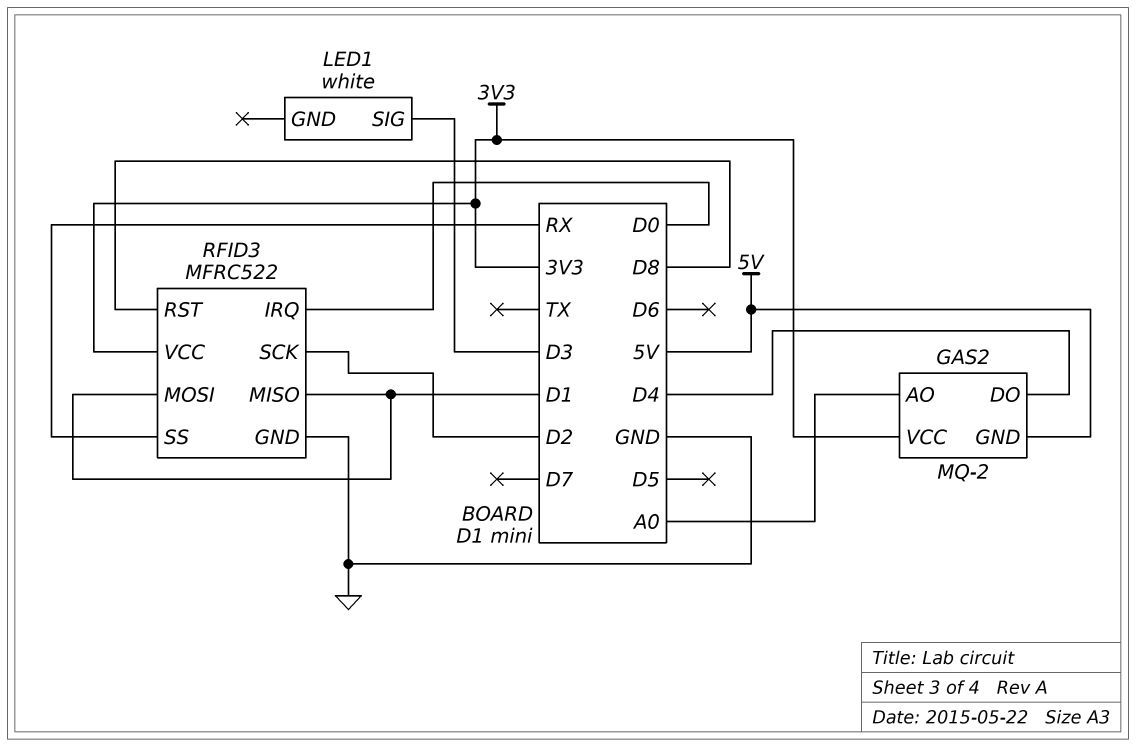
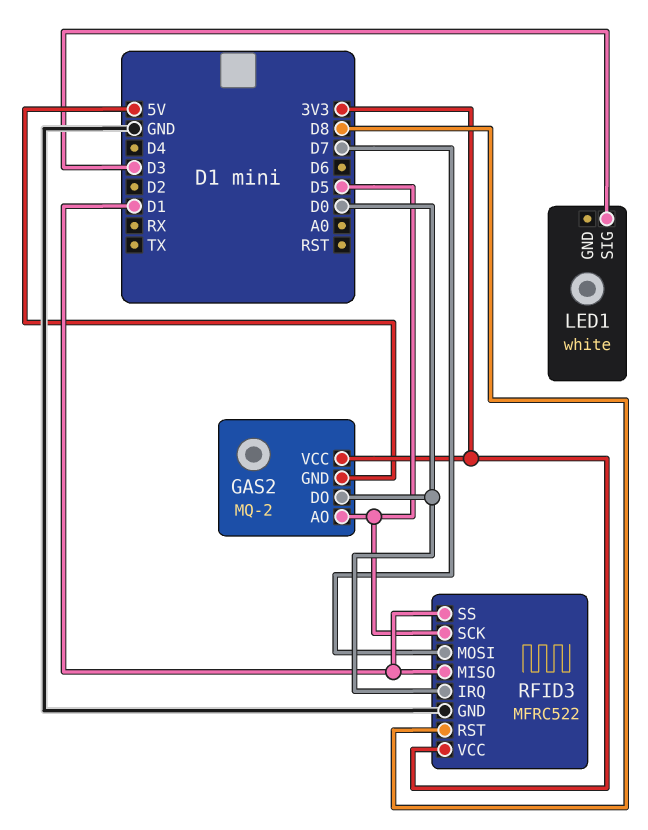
GAS2 pin AO: A0 -> D5
GAS2 pin DO: D4 -> D0
RFID3 pin MOSI: D1 -> D7
RFID3 pin SCK: D2 -> D5
RFID3 pin SS: RX -> D1

